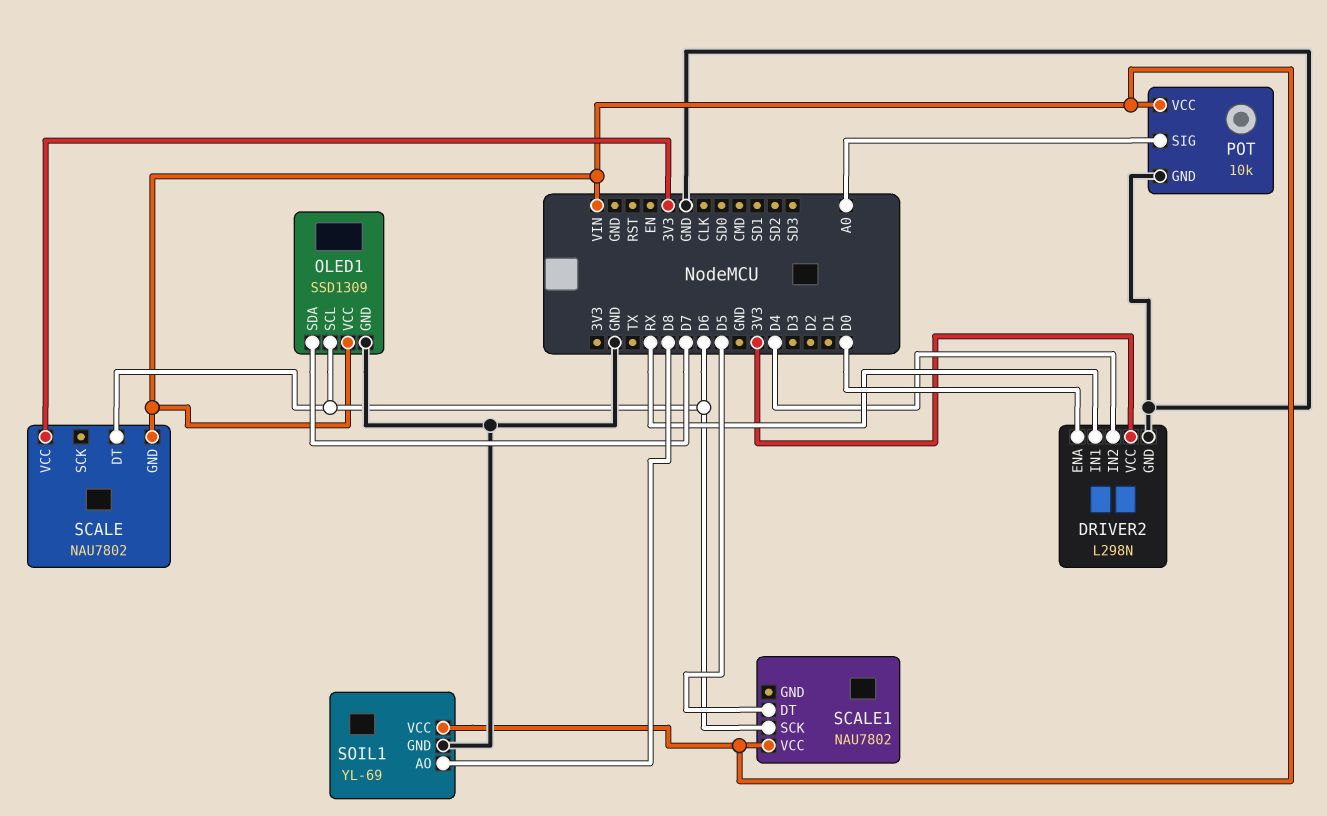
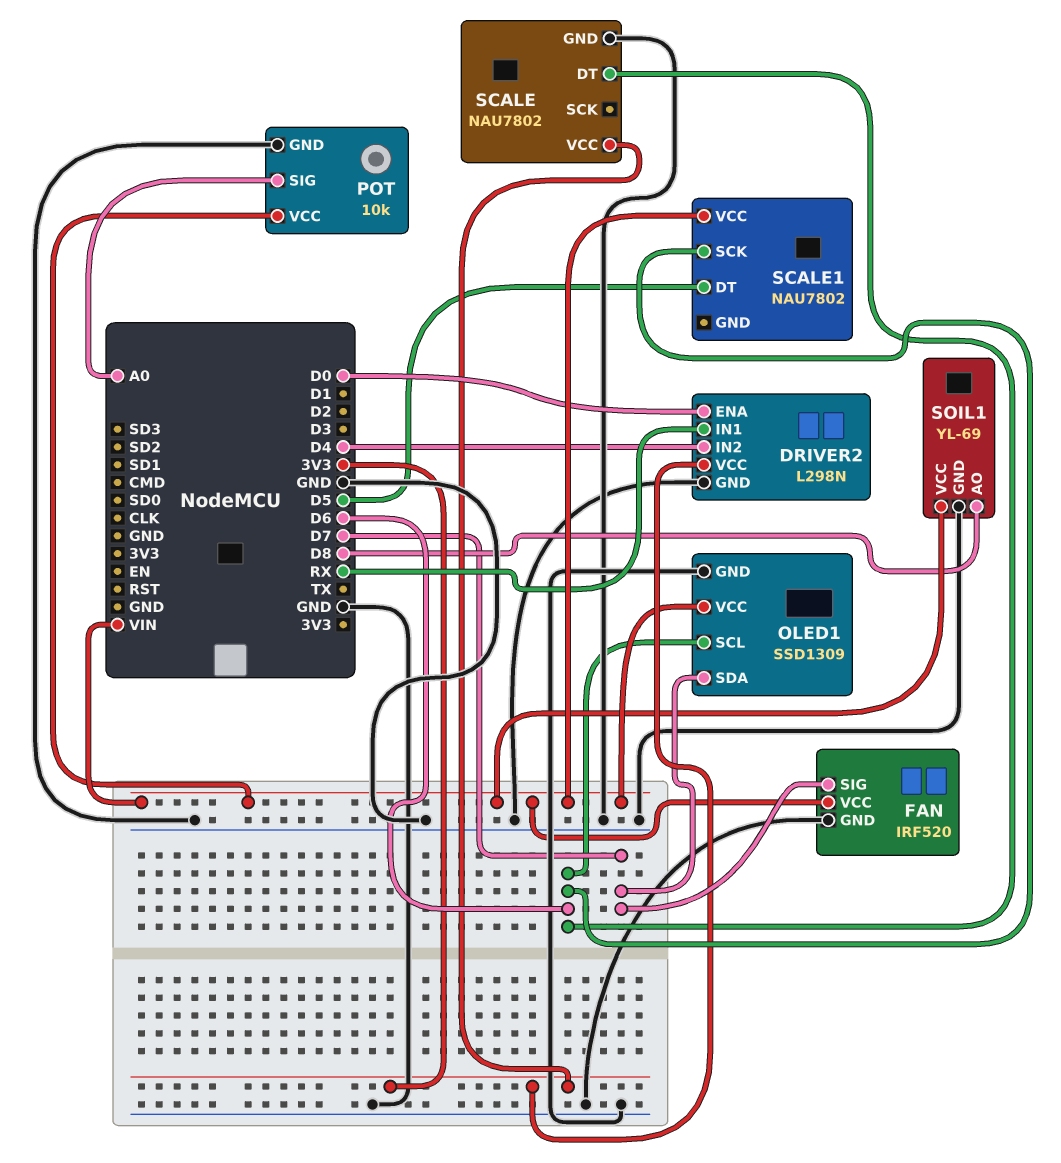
FAN: none -> IRF520
FAN pin GND: none -> GND
FAN pin SIG: none -> D7
FAN pin VCC: none -> VIN
SCALE pin GND: VIN -> GND

